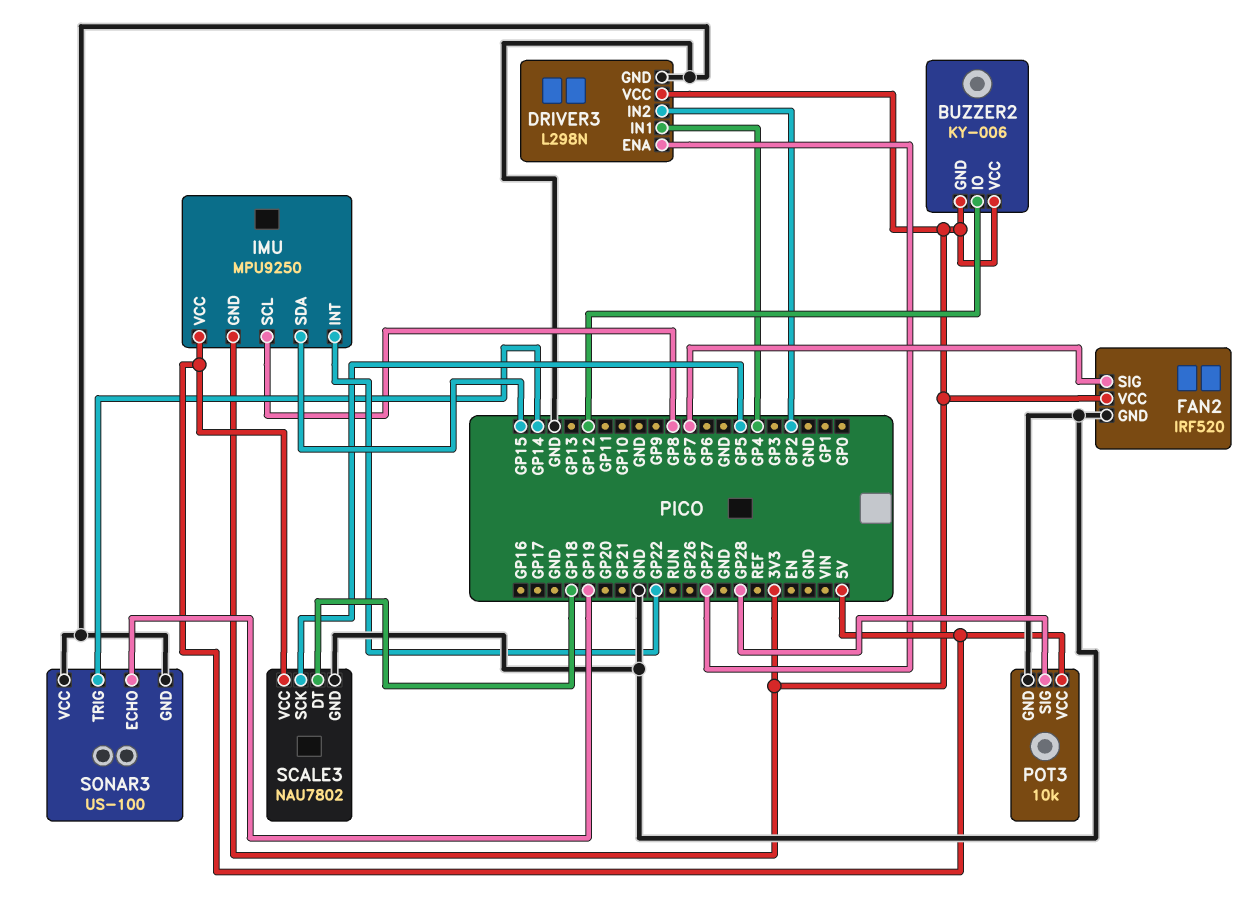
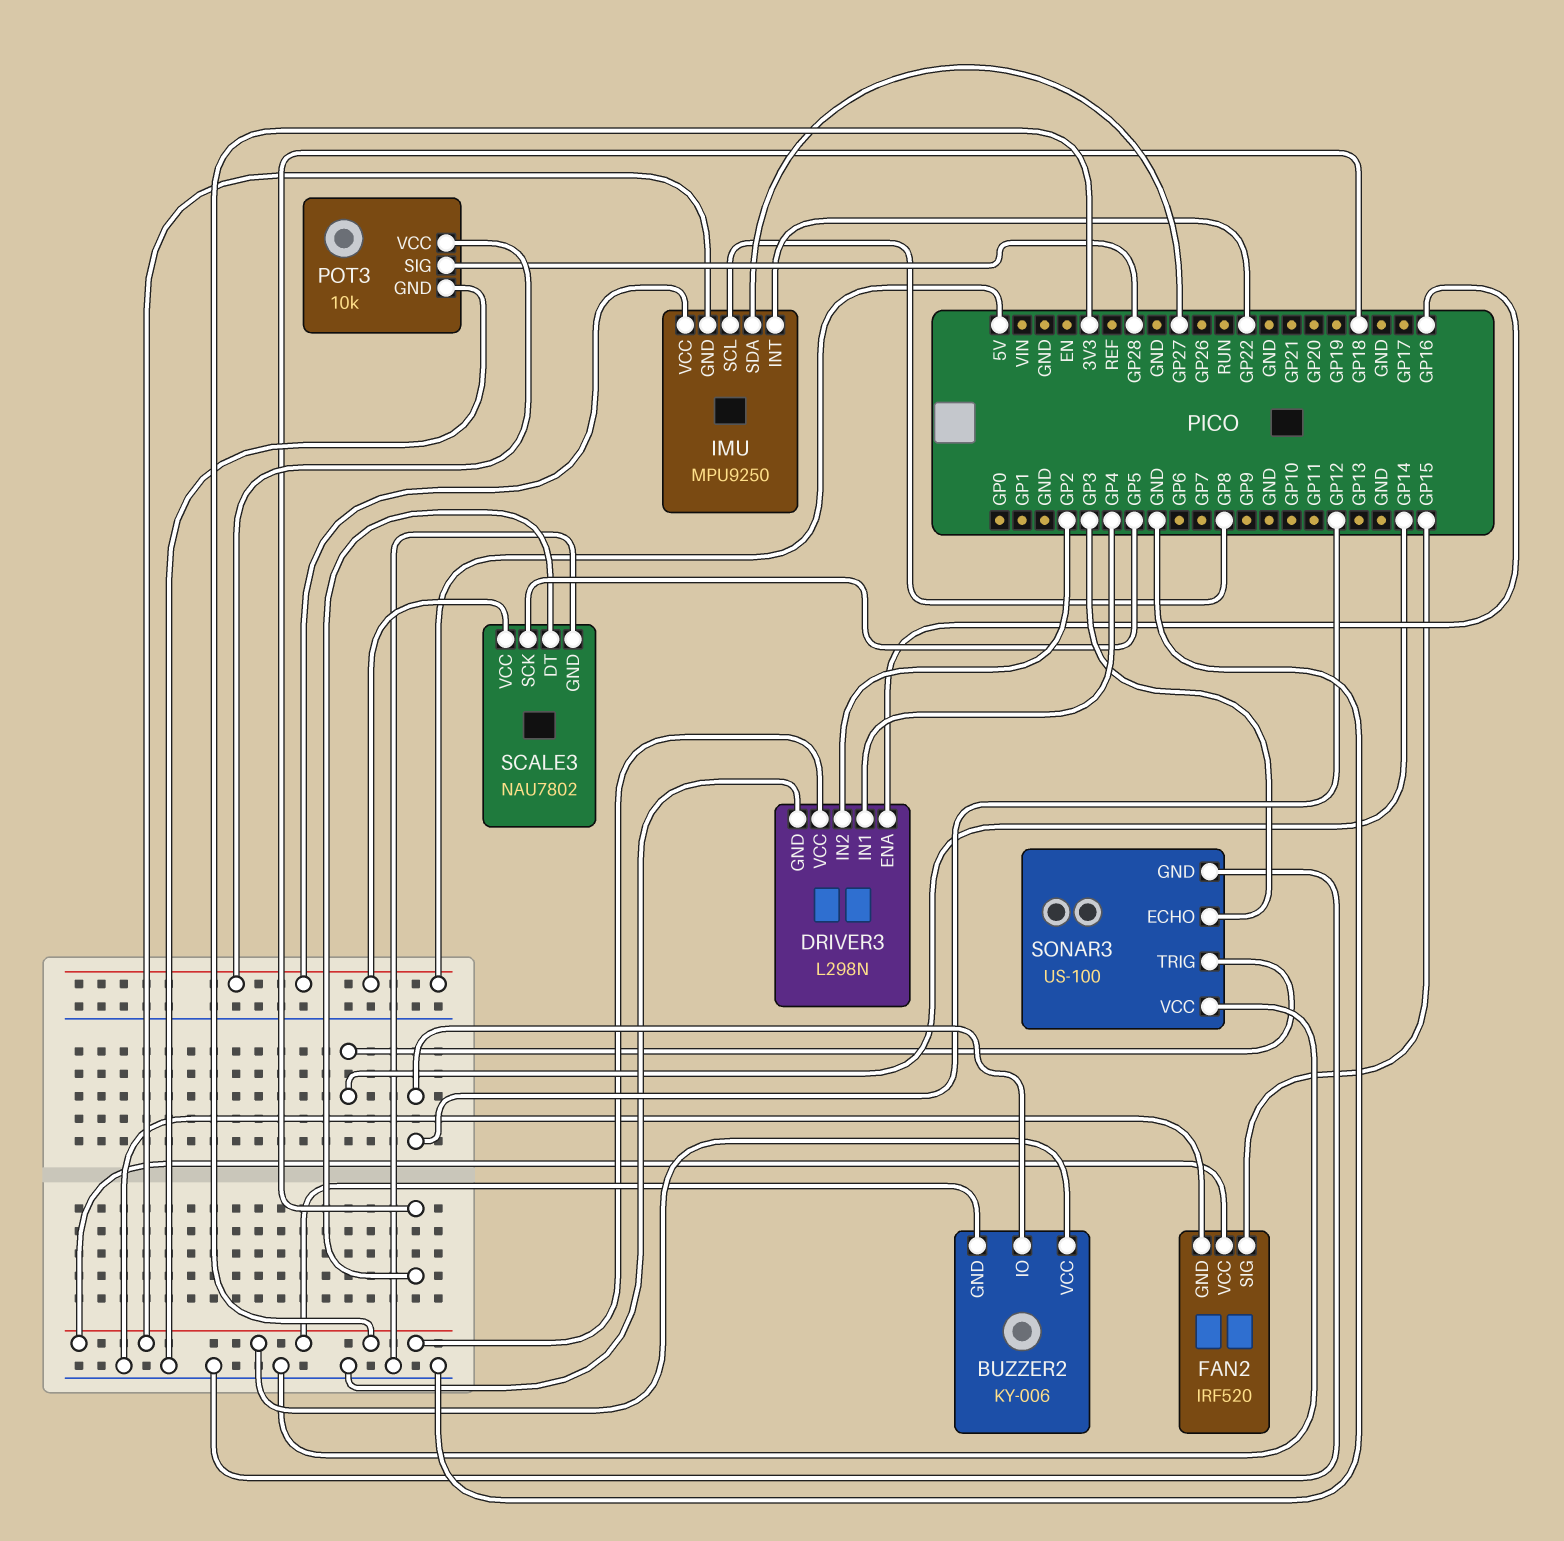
DRIVER3 pin ENA: GP27 -> GP16
FAN2 pin SIG: GP7 -> GP15
IMU pin SDA: GP15 -> GP27
SONAR3 pin ECHO: GP19 -> GP3

